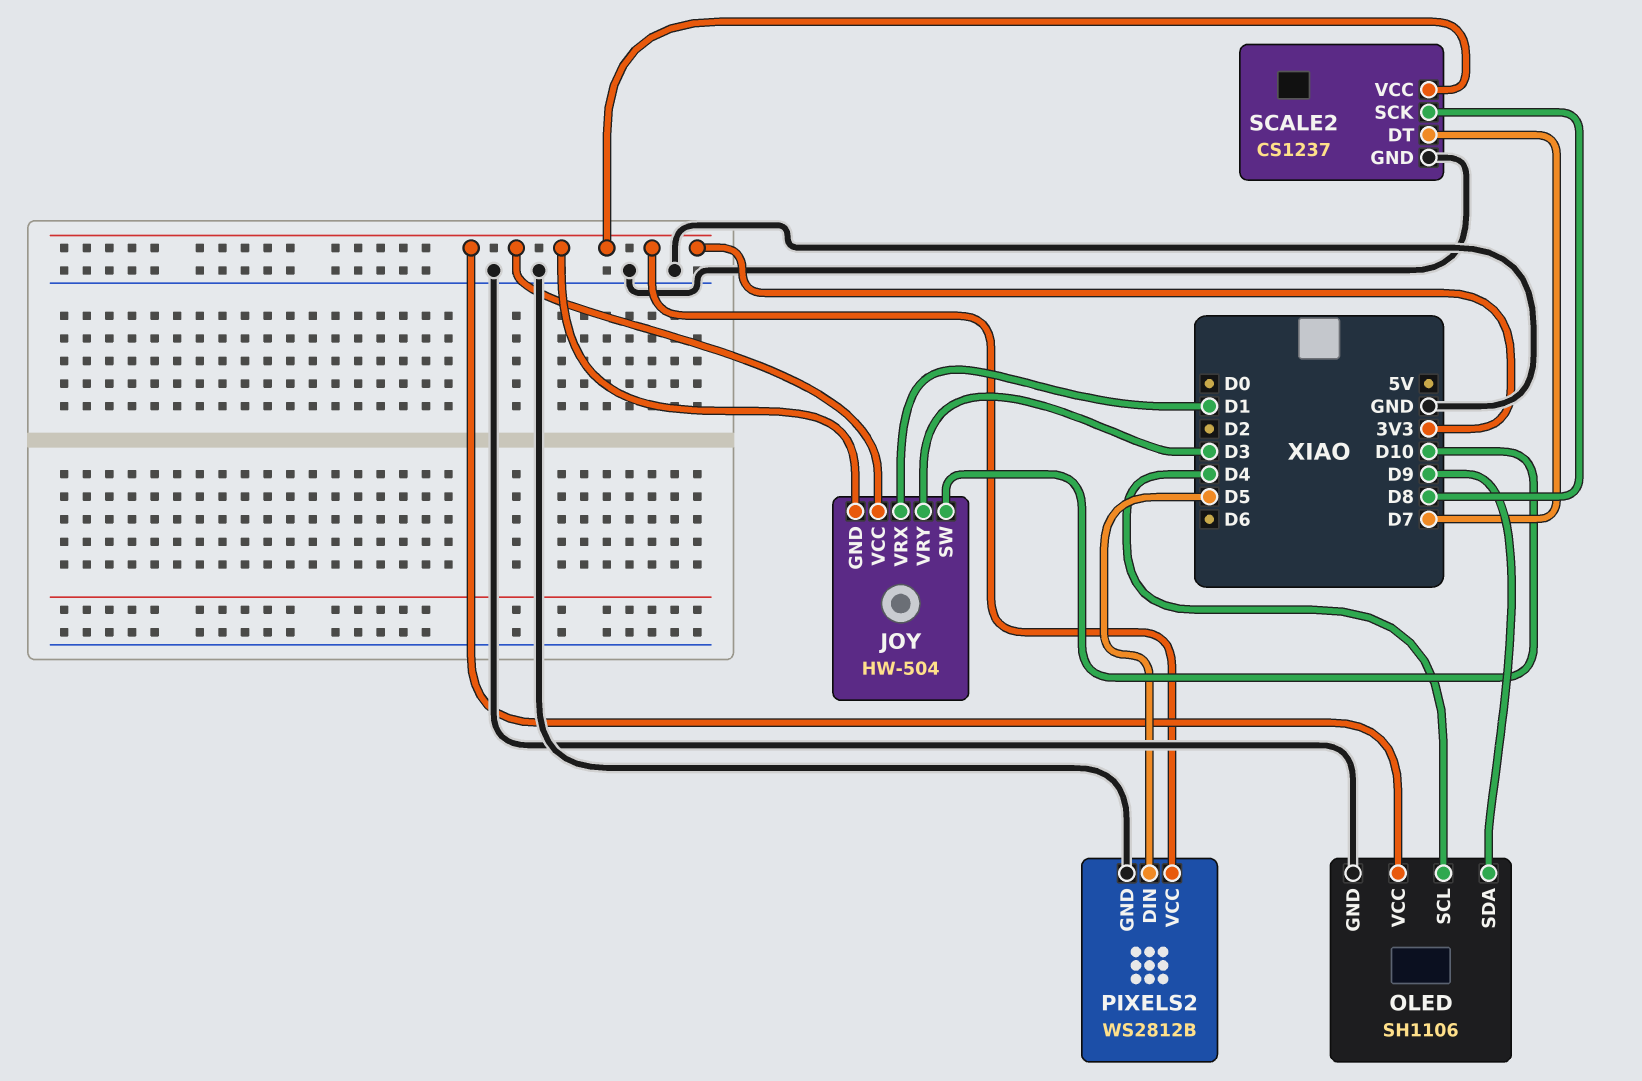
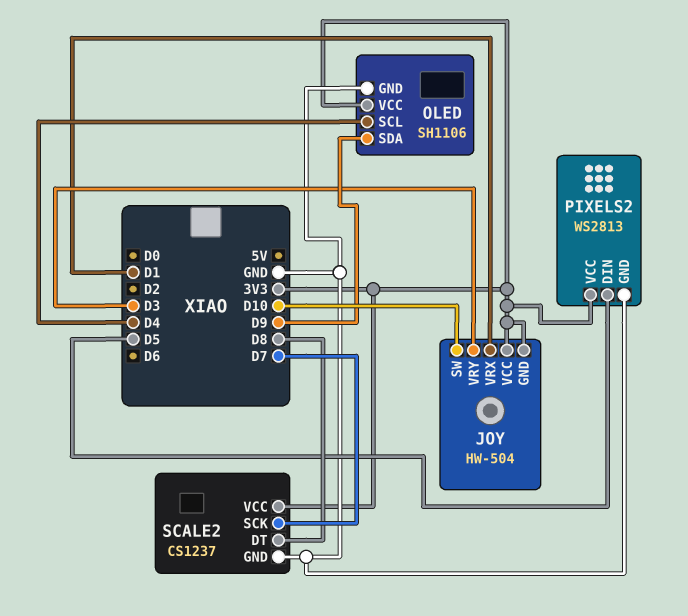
PIXELS2: WS2812B -> WS2813
SCALE2 pin DT: D7 -> D8
SCALE2 pin SCK: D8 -> D7

